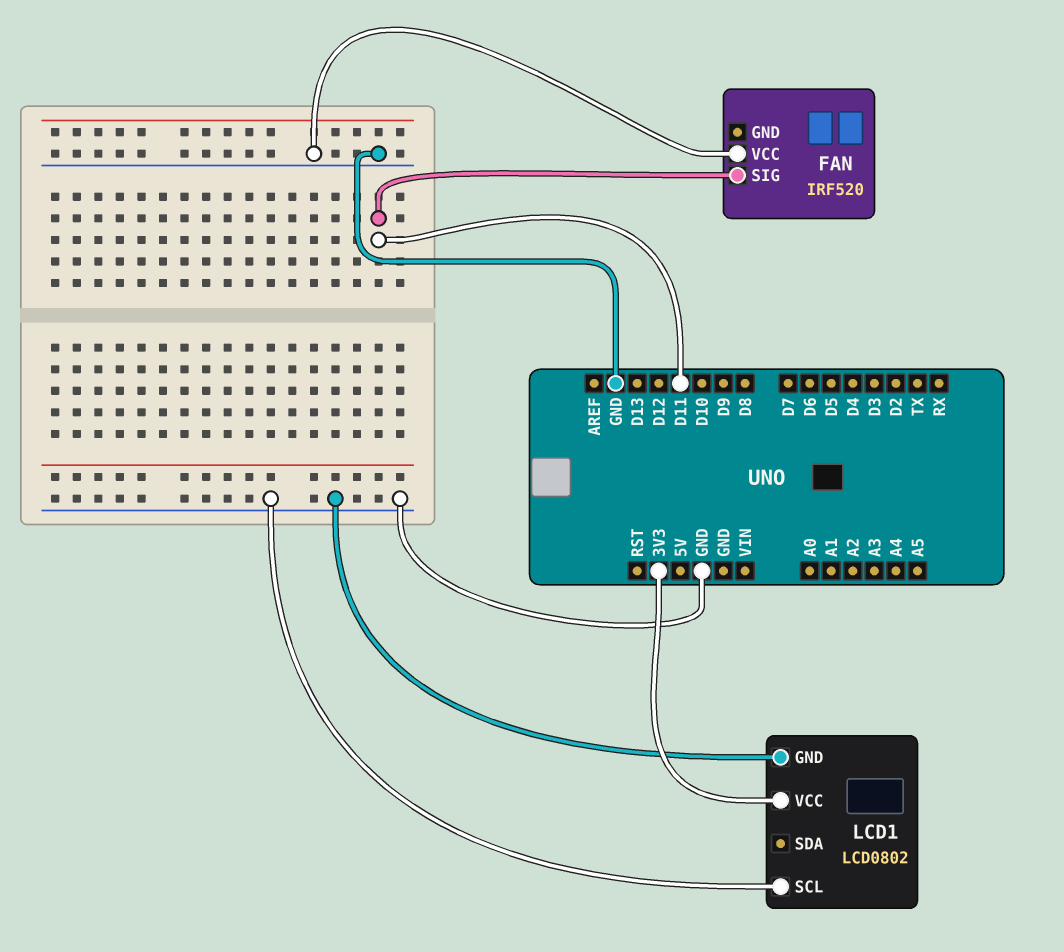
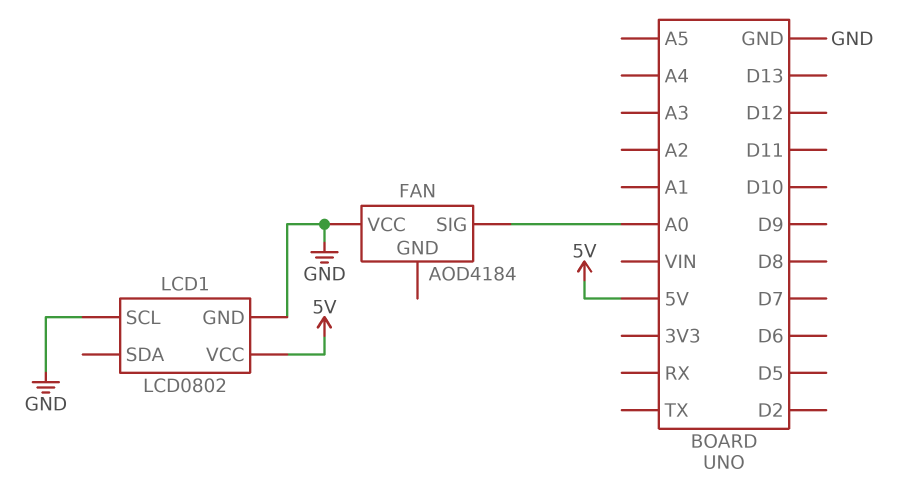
FAN: IRF520 -> AOD4184
FAN pin SIG: D11 -> A0
LCD1 pin VCC: 3V3 -> 5V

